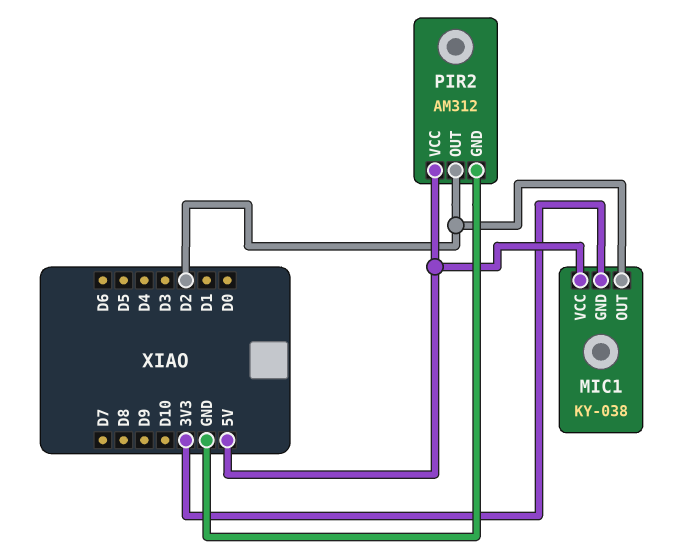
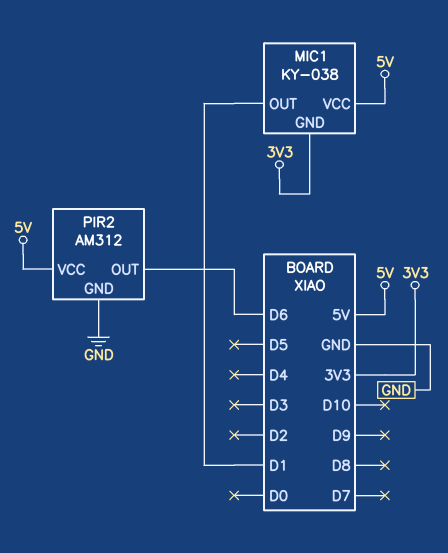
MIC1 pin OUT: D2 -> D1
PIR2 pin OUT: D2 -> D6

